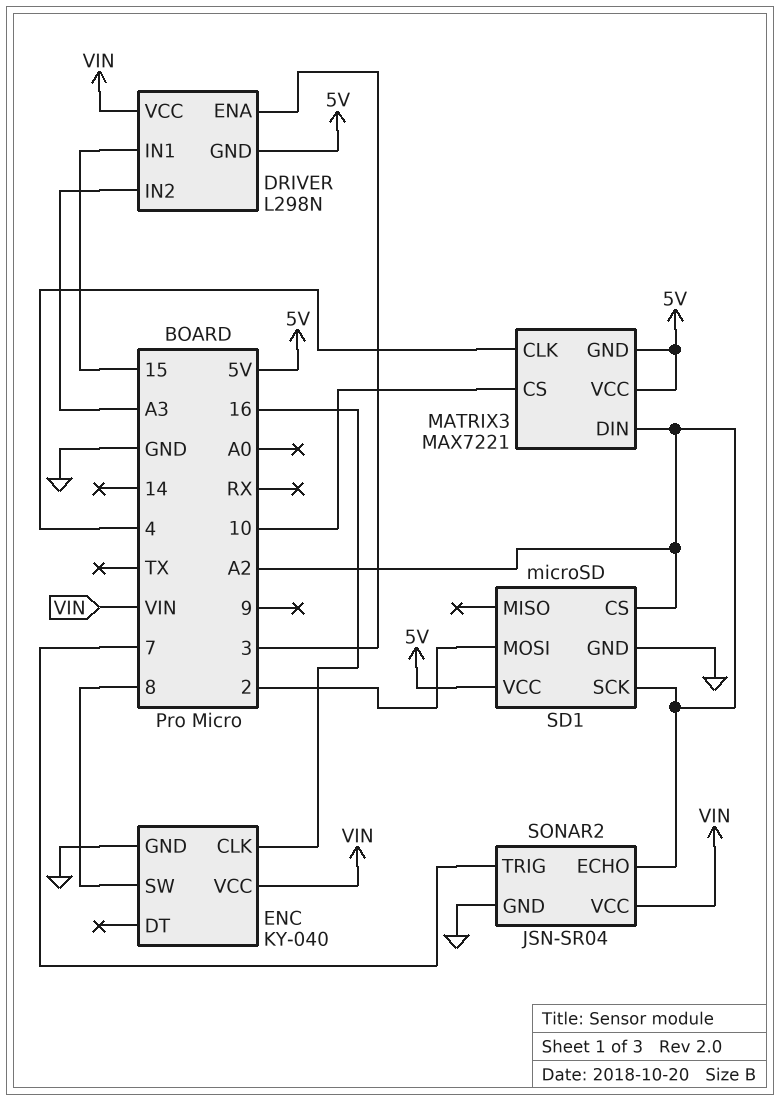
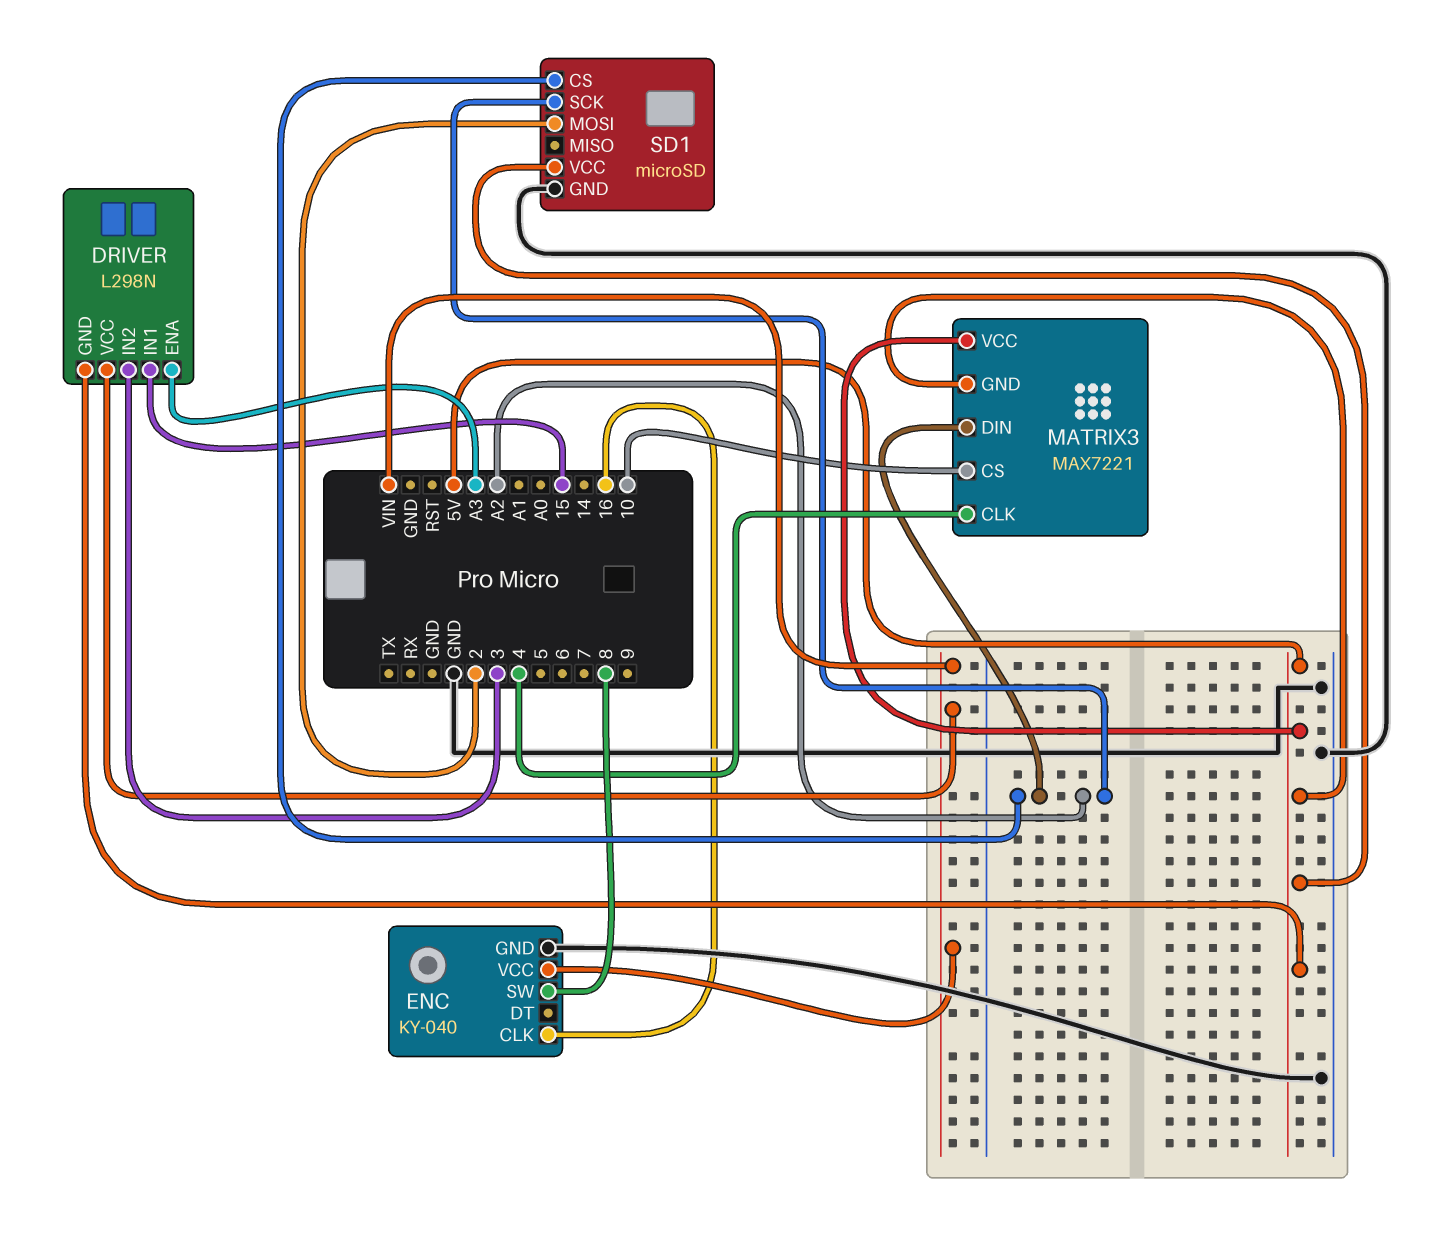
DRIVER pin ENA: 3 -> A3
DRIVER pin IN2: A3 -> 3
SONAR2: JSN-SR04 -> none
SONAR2 pin ECHO: A2 -> none
SONAR2 pin GND: GND -> none
SONAR2 pin TRIG: 7 -> none
SONAR2 pin VCC: VIN -> none

